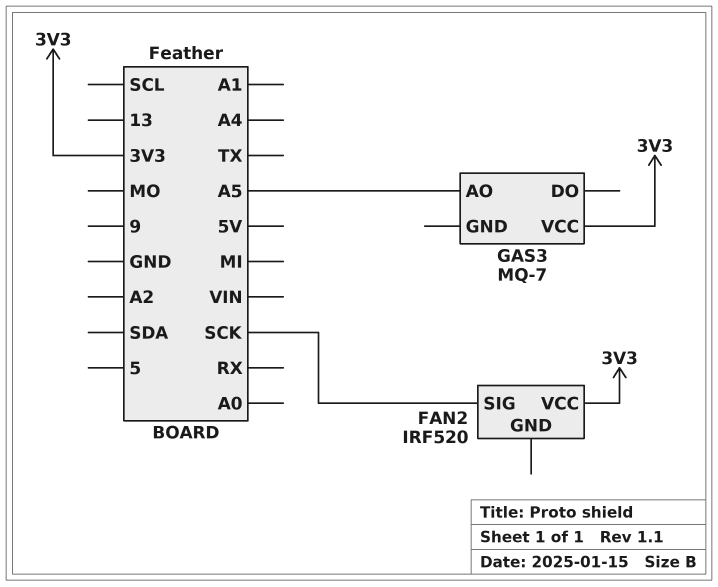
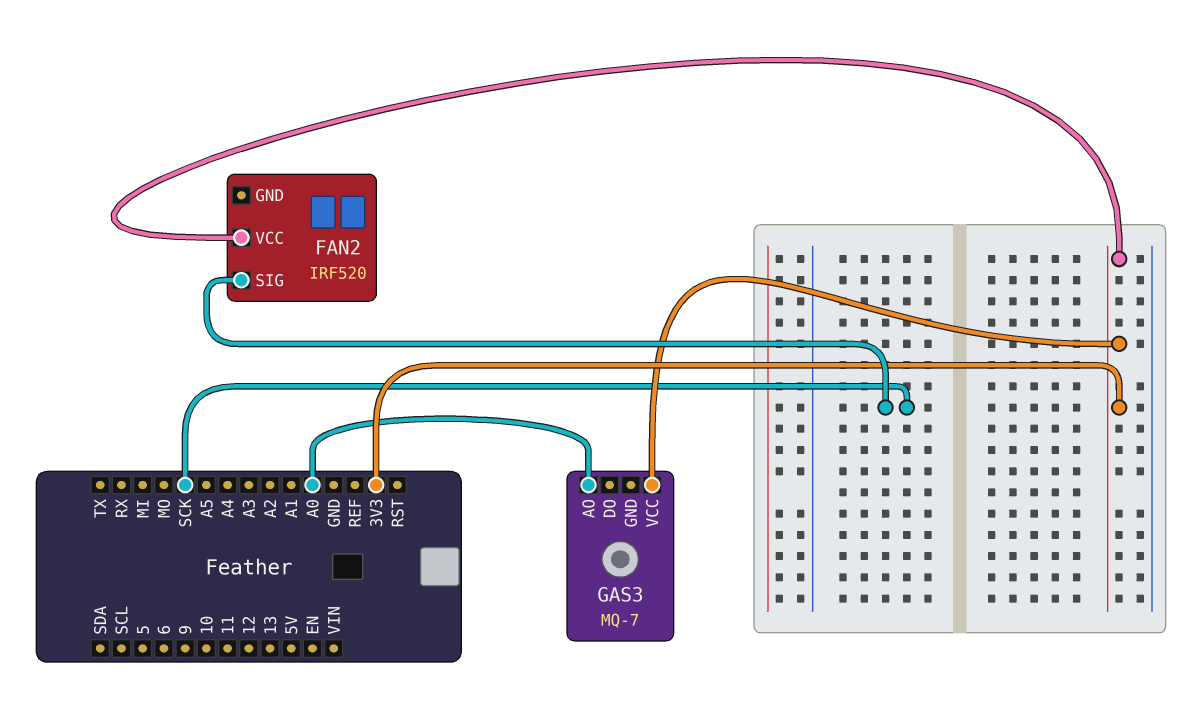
GAS3 pin AO: A5 -> A0

